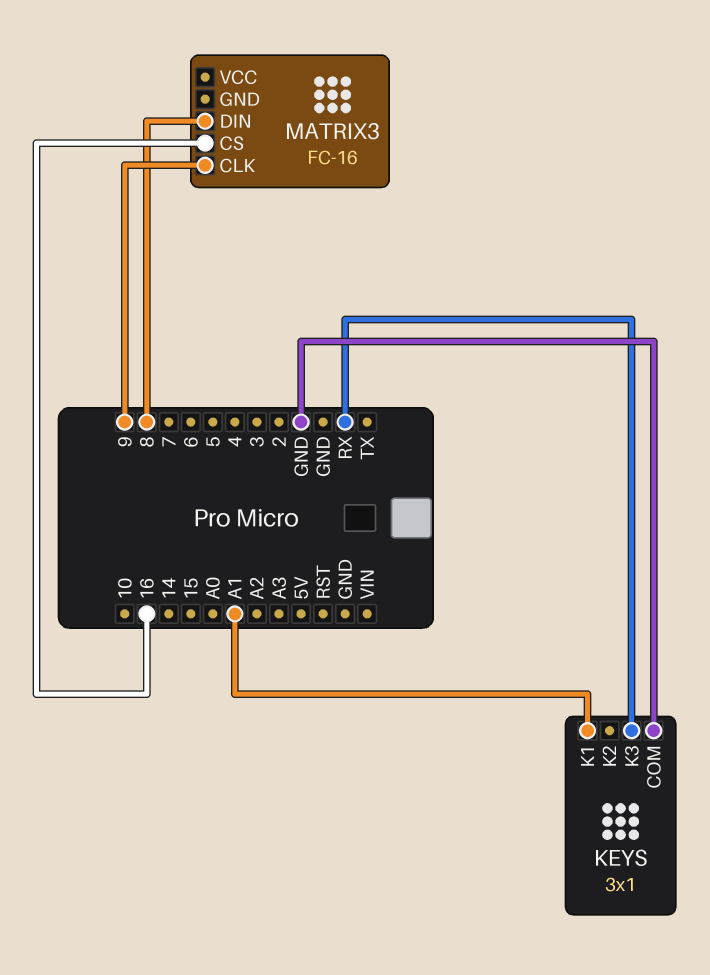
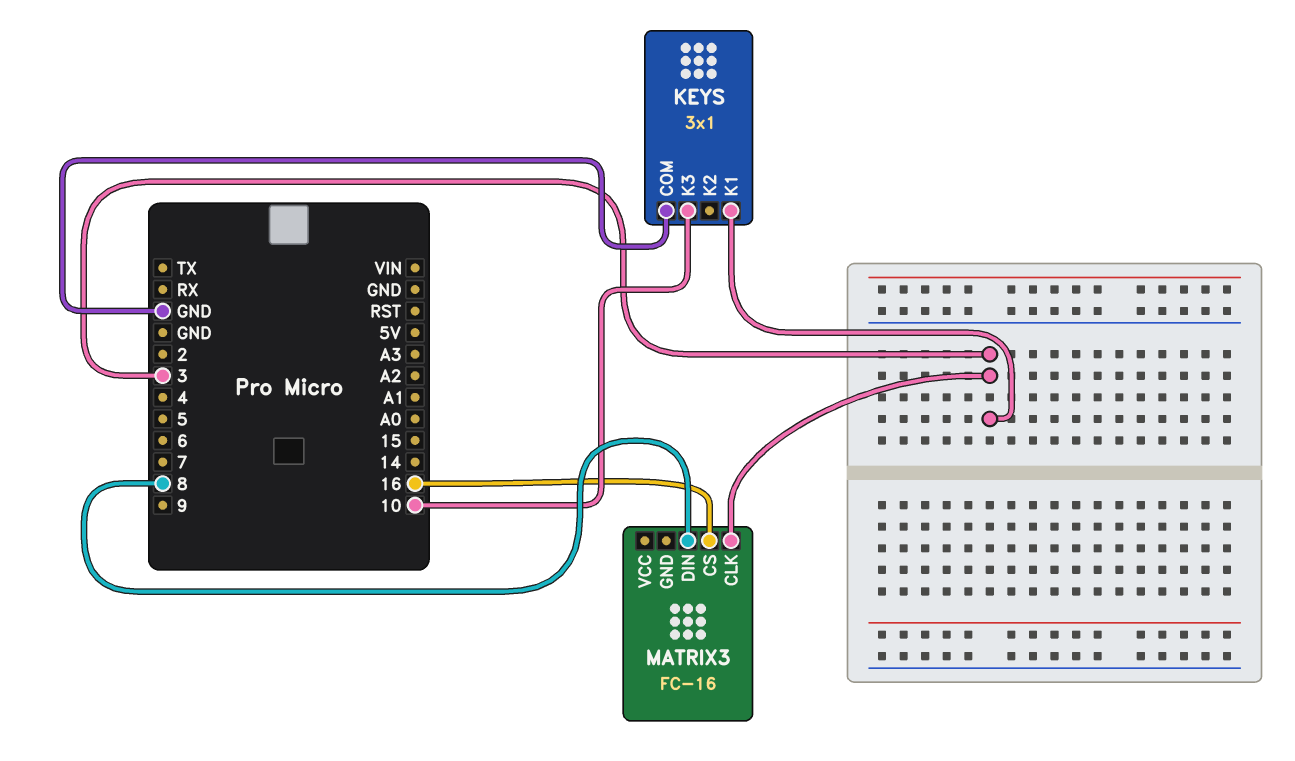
KEYS pin K1: A1 -> 3
KEYS pin K3: RX -> 10
MATRIX3 pin CLK: 9 -> 3

